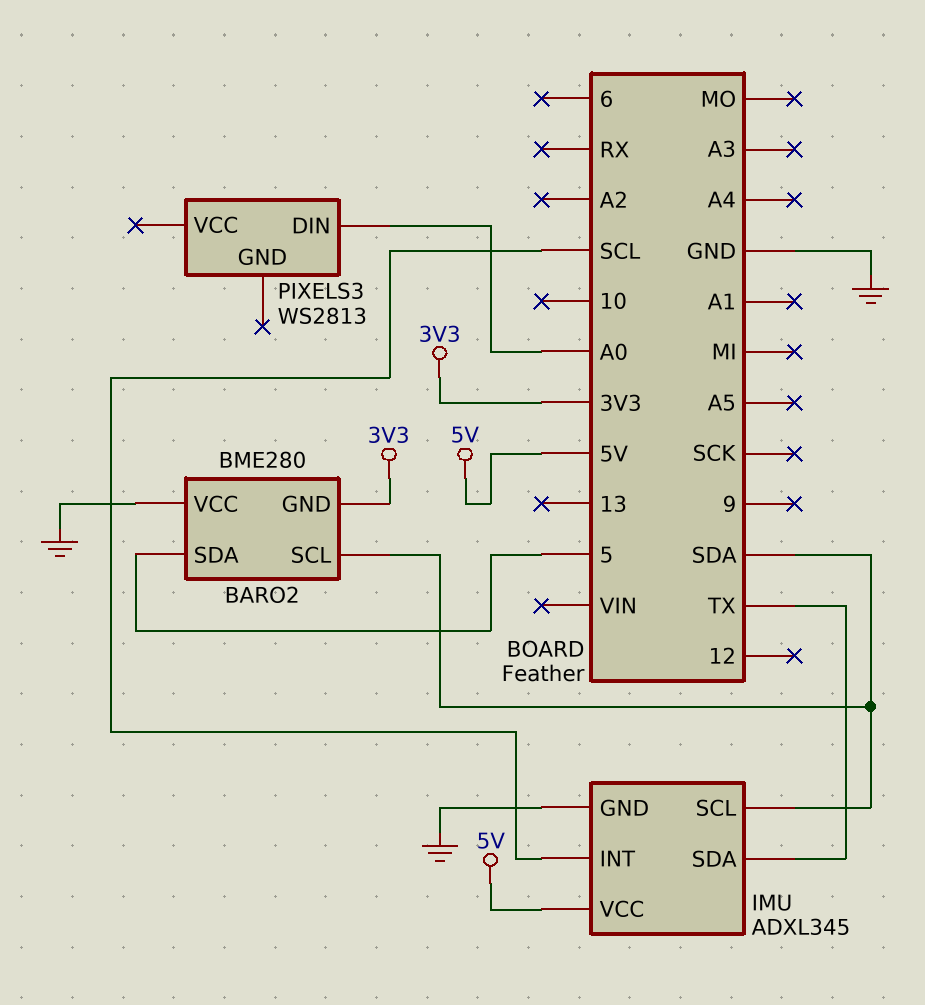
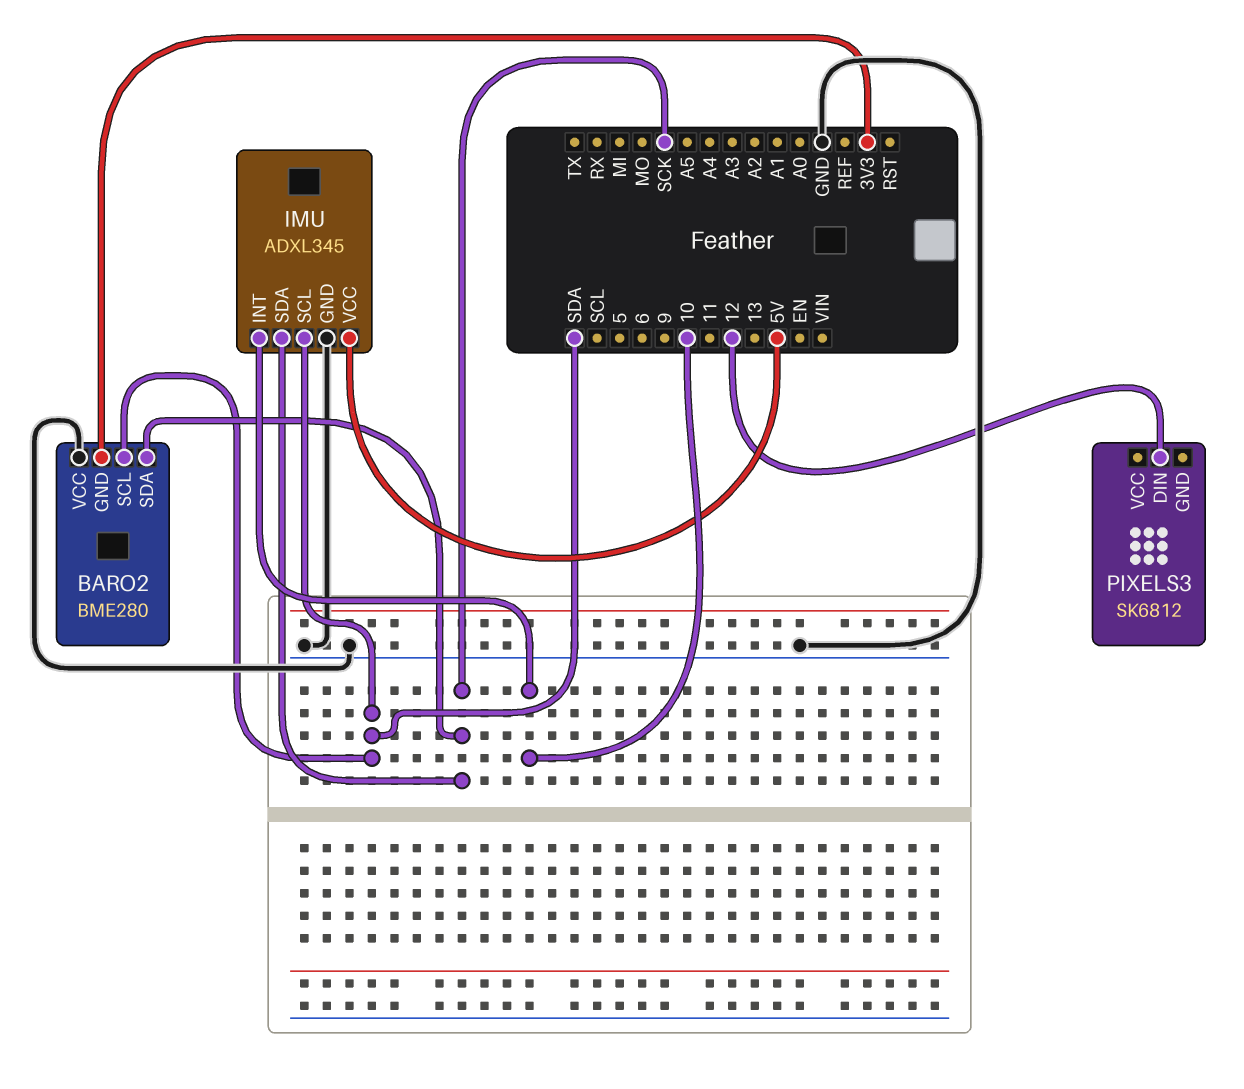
BARO2 pin SDA: 5 -> SCK
IMU pin INT: SCL -> 10
IMU pin SDA: TX -> SCK
PIXELS3: WS2813 -> SK6812
PIXELS3 pin DIN: A0 -> 12

